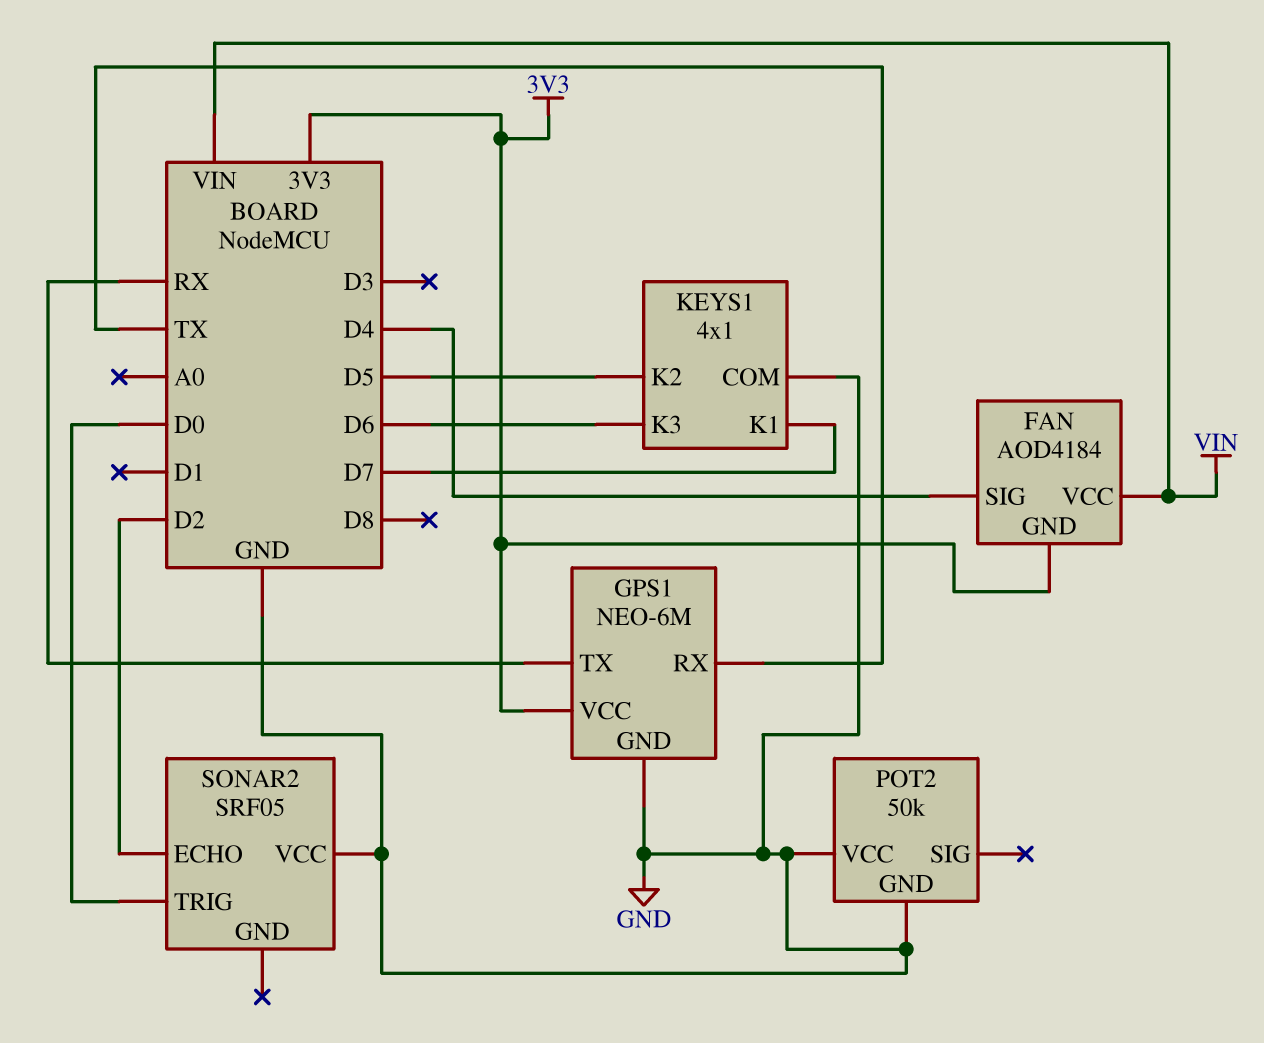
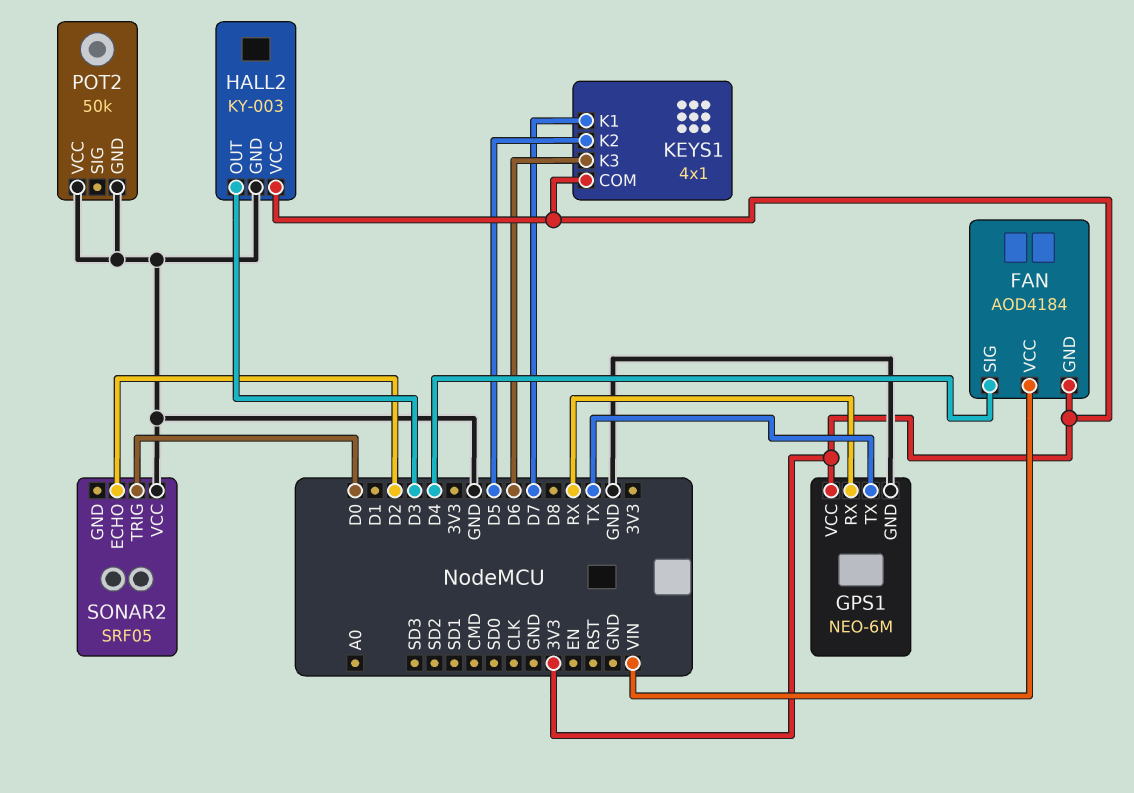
GPS1 pin RX: TX -> RX
GPS1 pin TX: RX -> TX
HALL2: none -> KY-003
HALL2 pin GND: none -> GND
HALL2 pin OUT: none -> D3
HALL2 pin VCC: none -> 3V3
KEYS1 pin COM: GND -> 3V3

